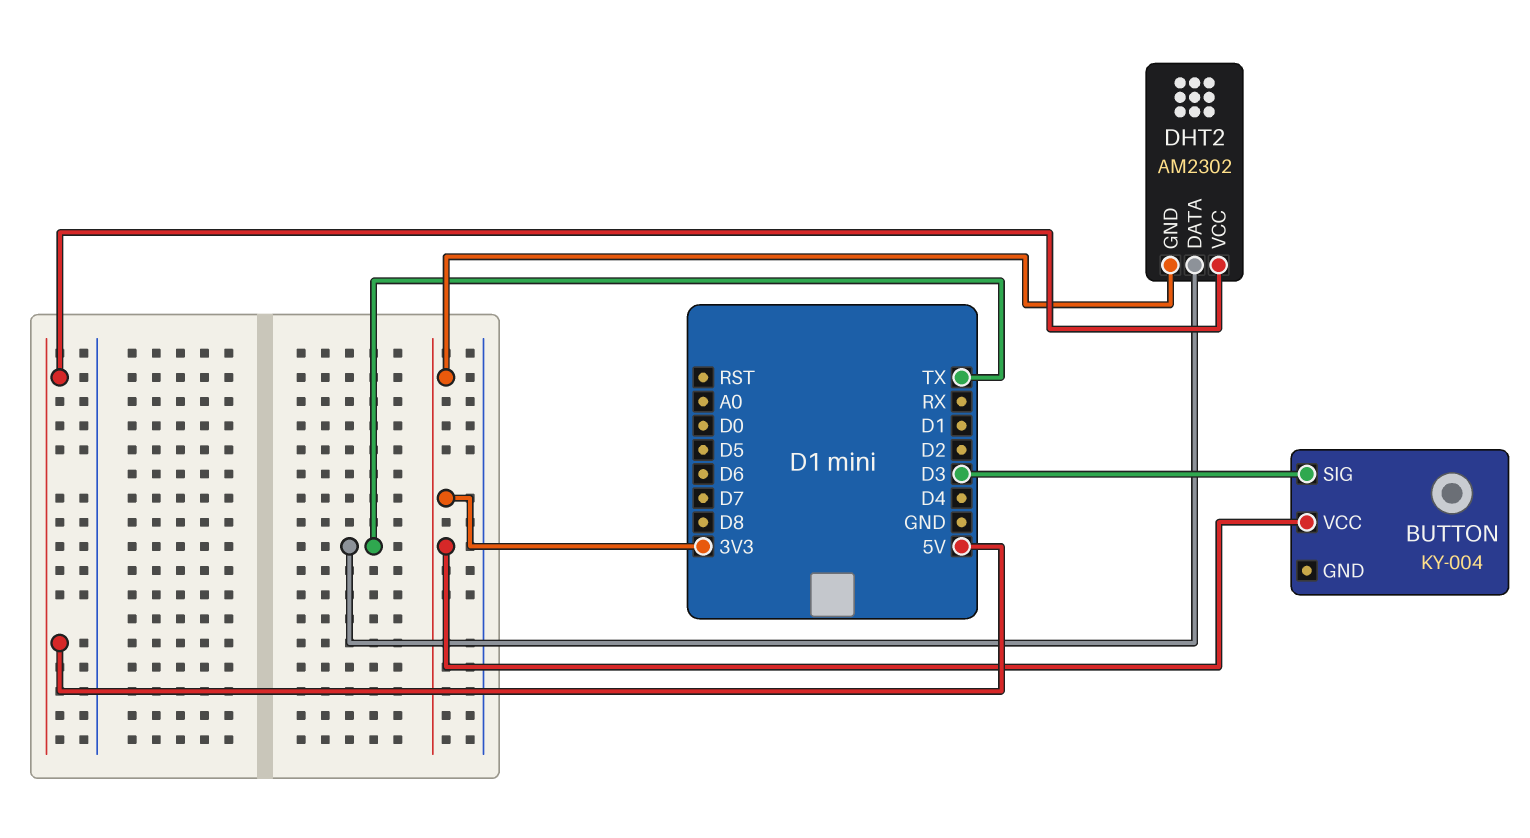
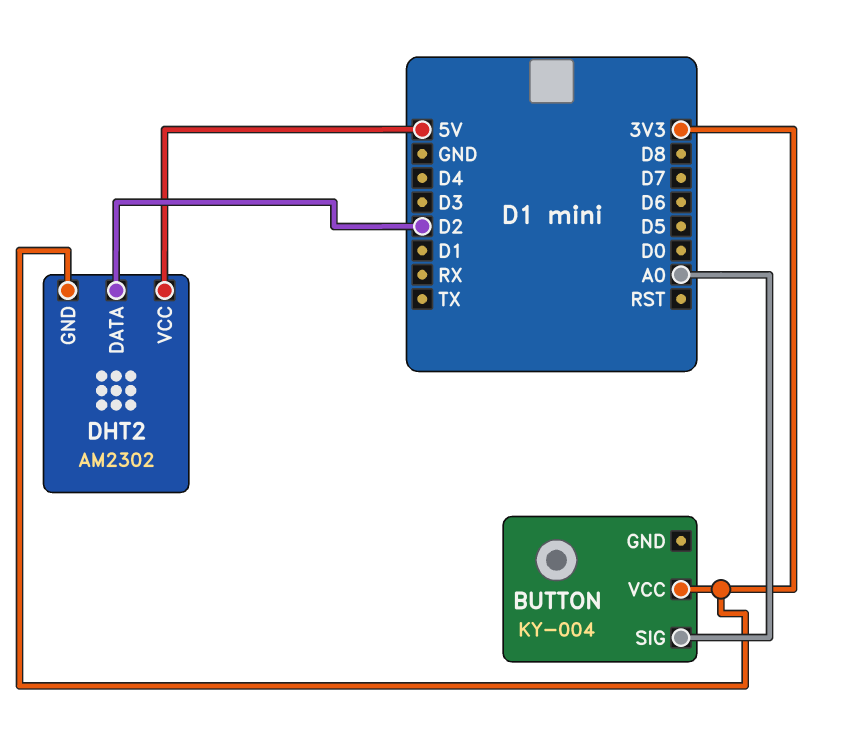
BUTTON pin SIG: D3 -> A0
DHT2 pin DATA: TX -> D2

